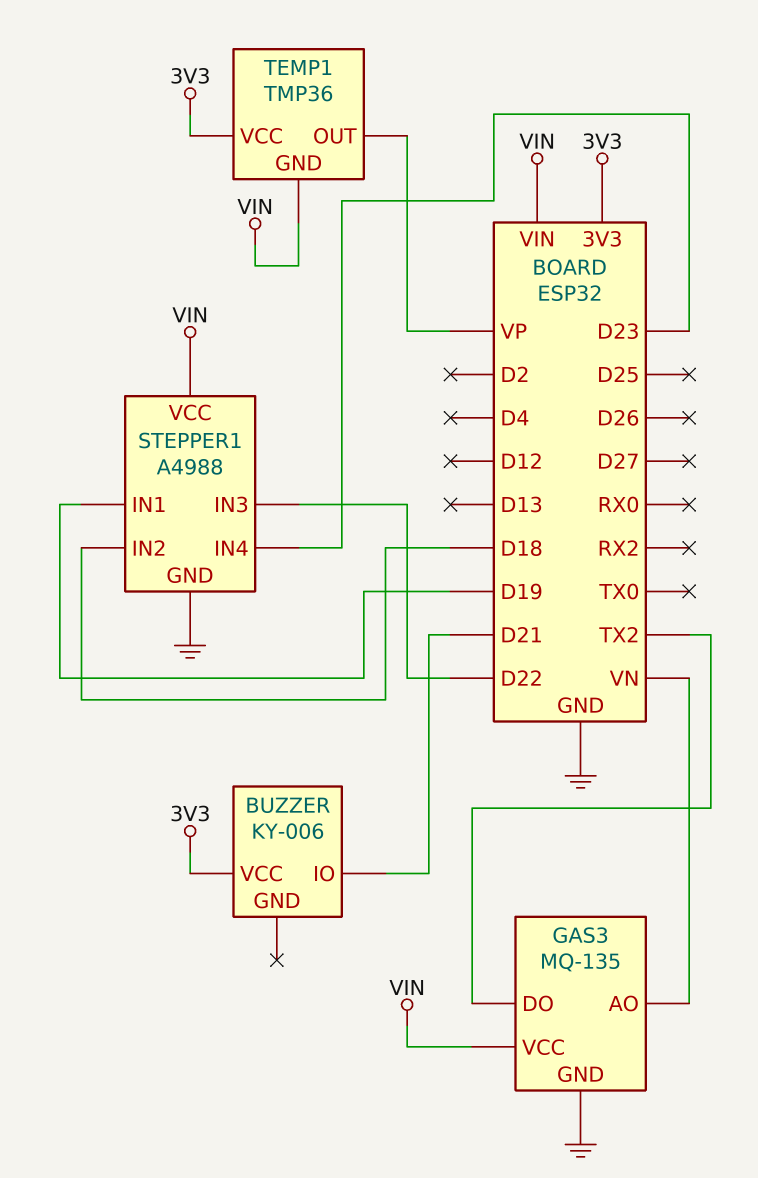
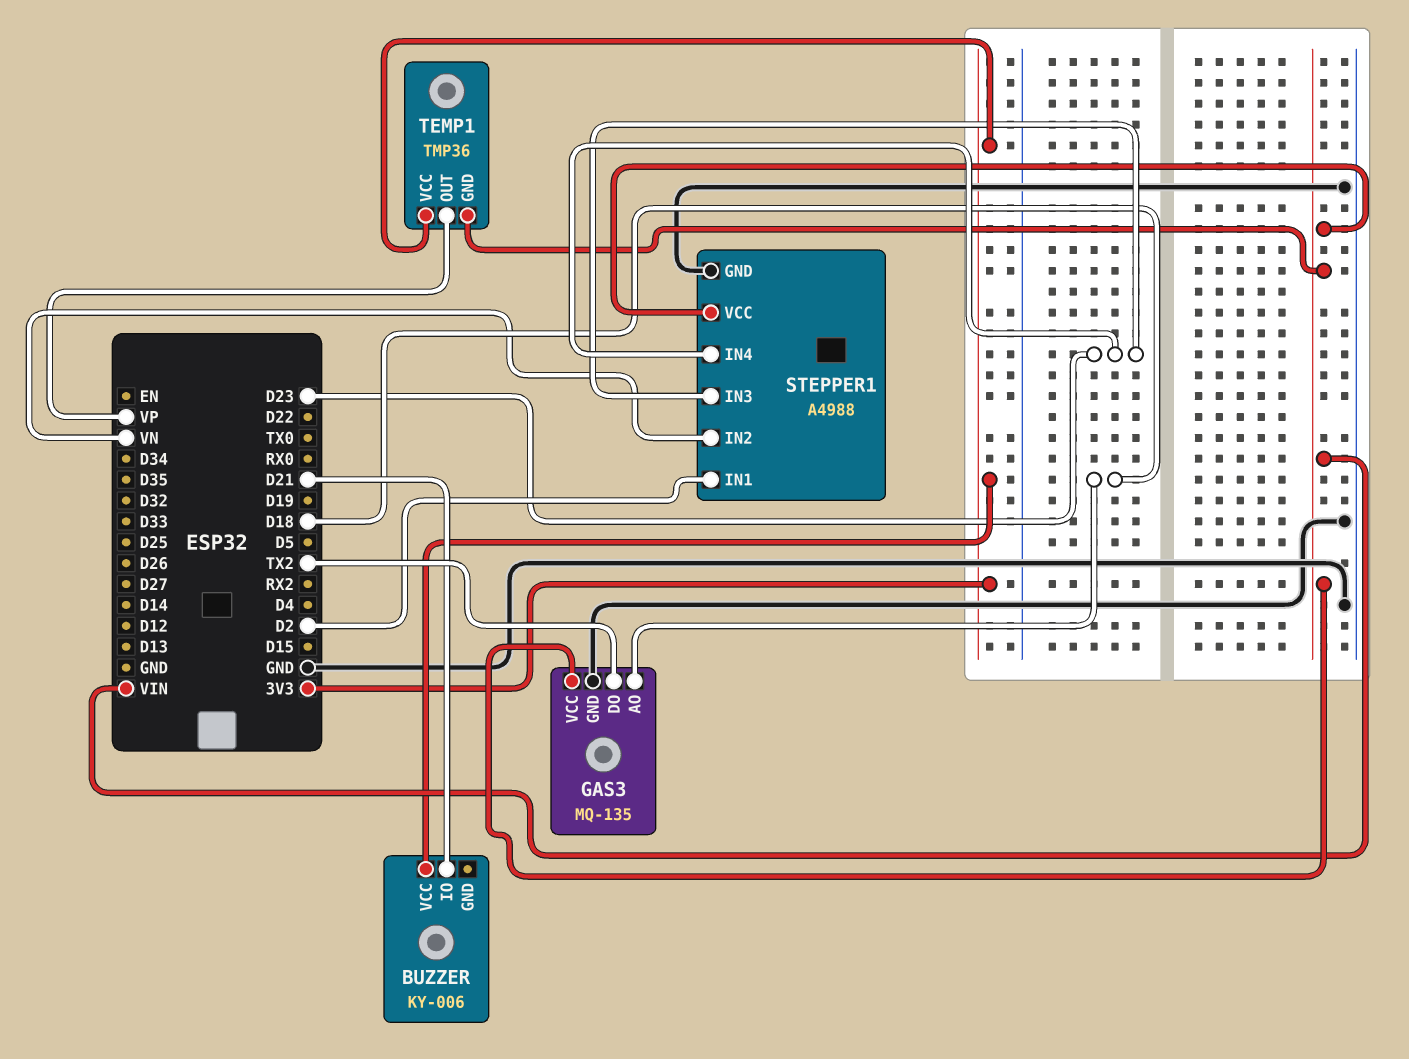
GAS3 pin AO: VN -> D18
STEPPER1 pin IN1: D19 -> D2
STEPPER1 pin IN2: D18 -> VN
STEPPER1 pin IN3: D22 -> D23

